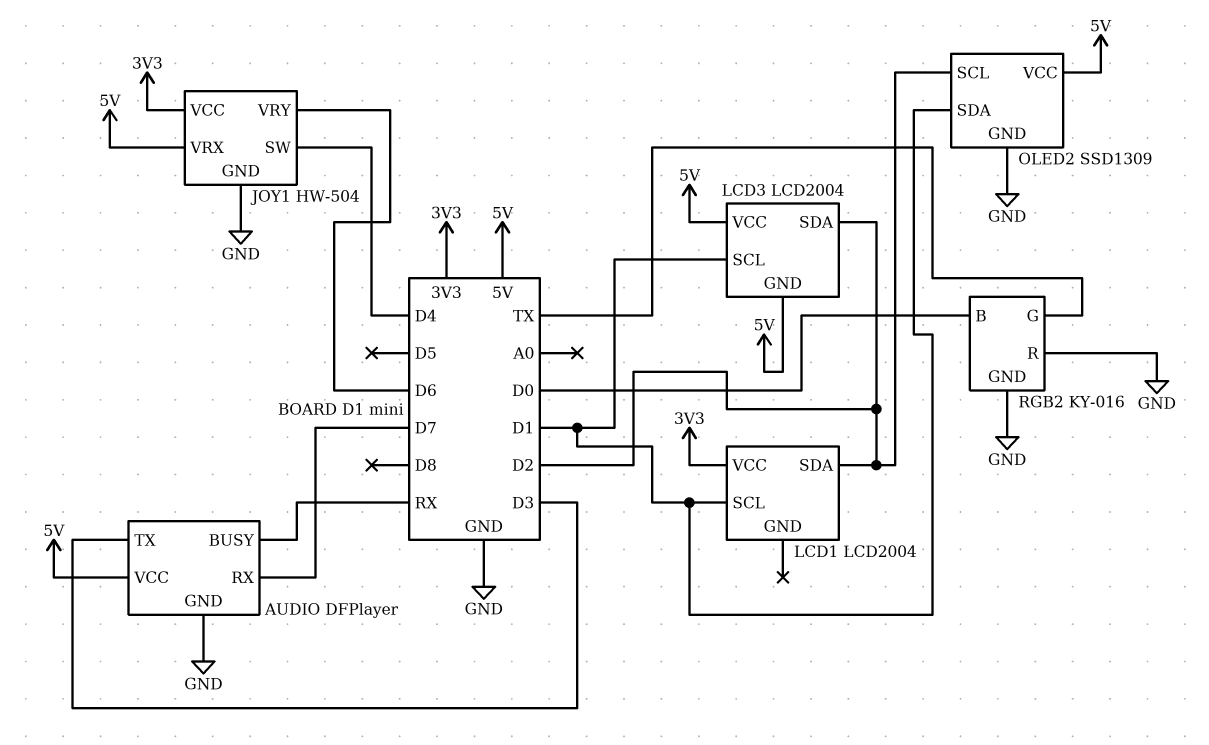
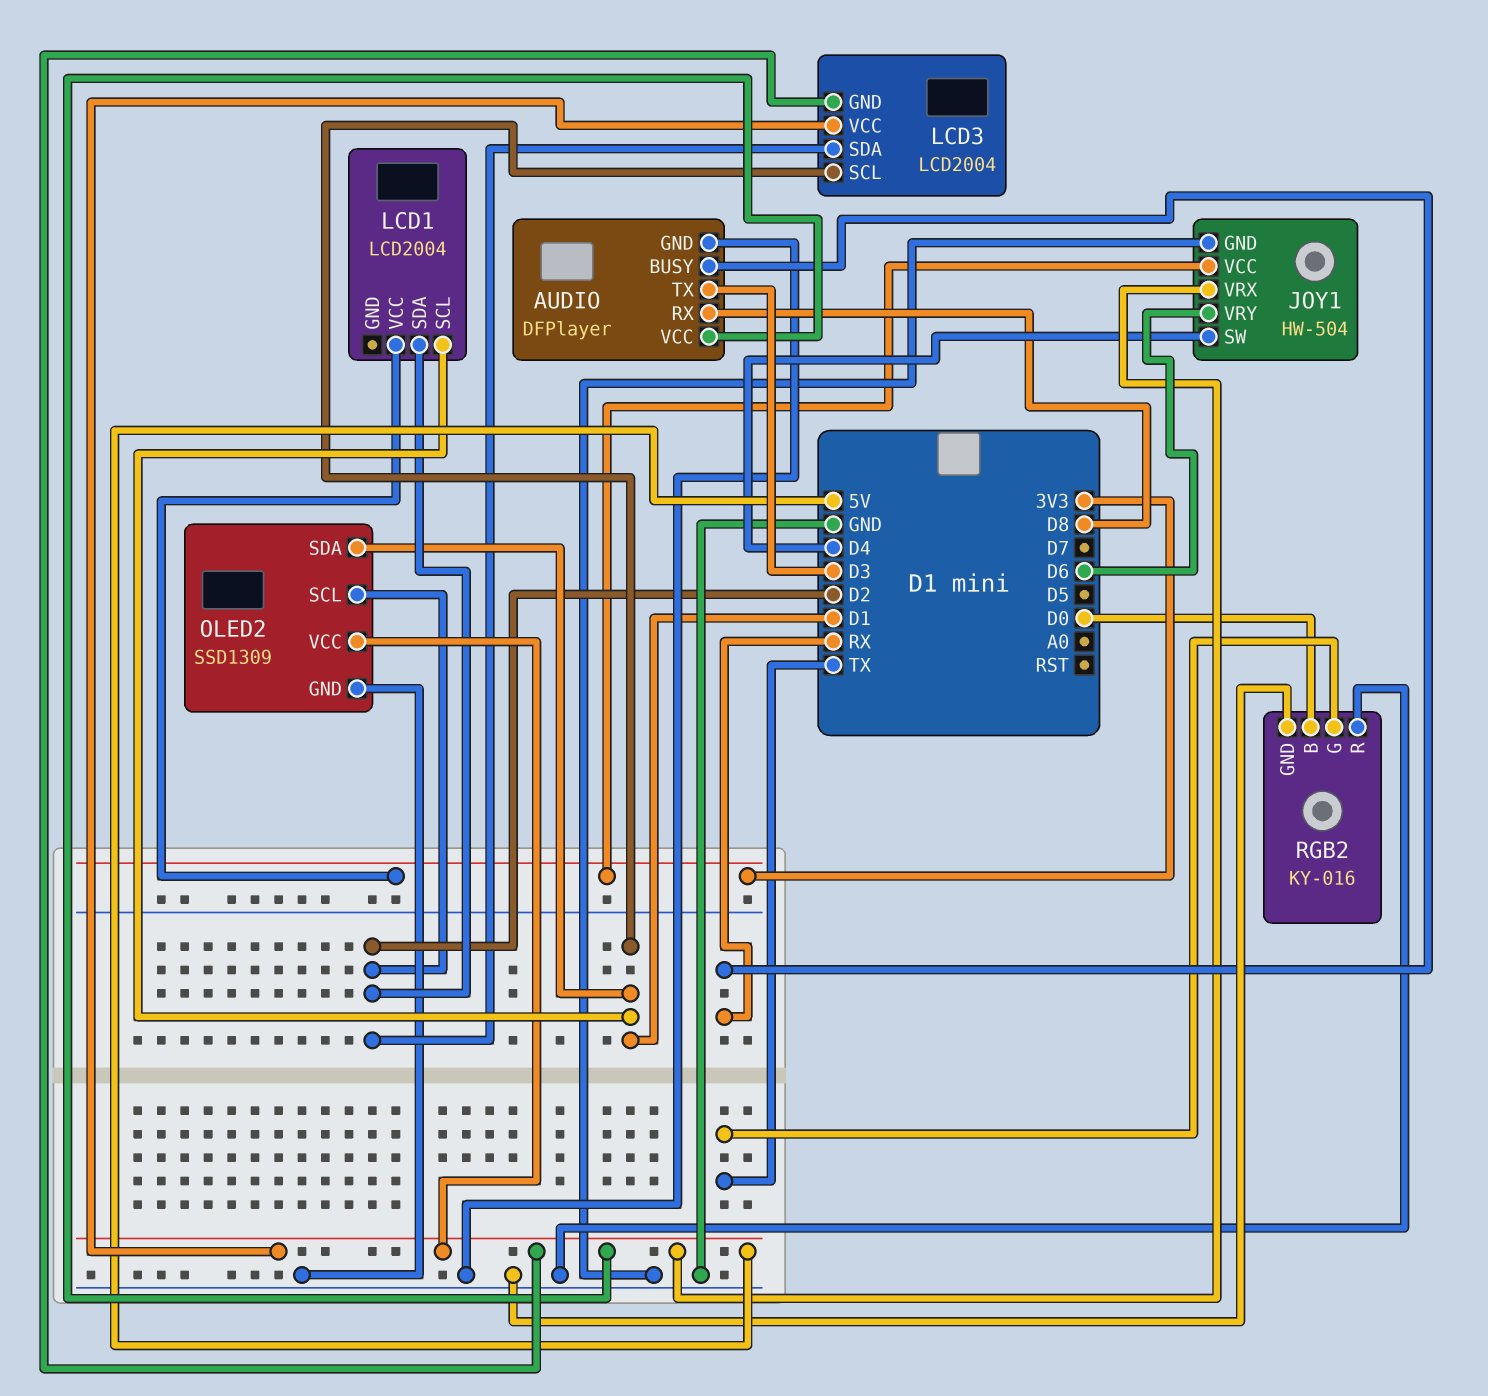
AUDIO pin RX: D7 -> D8

